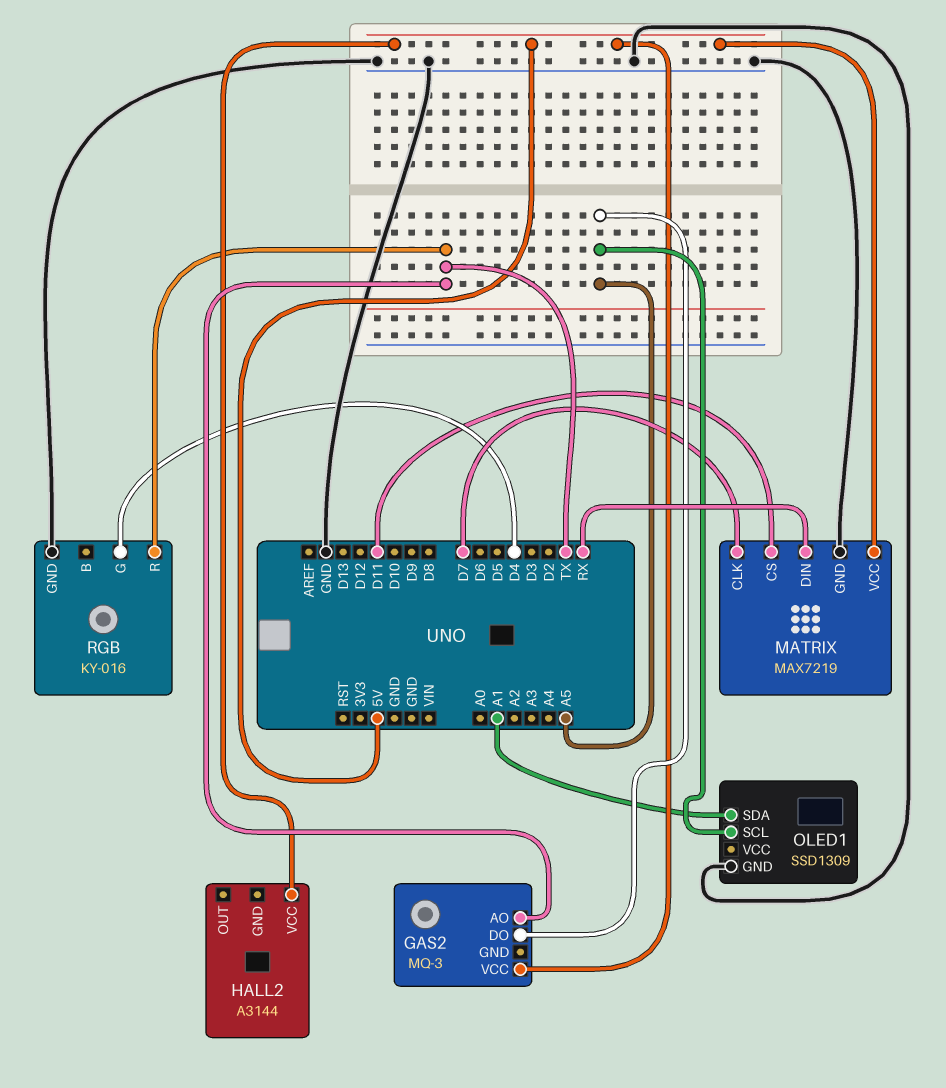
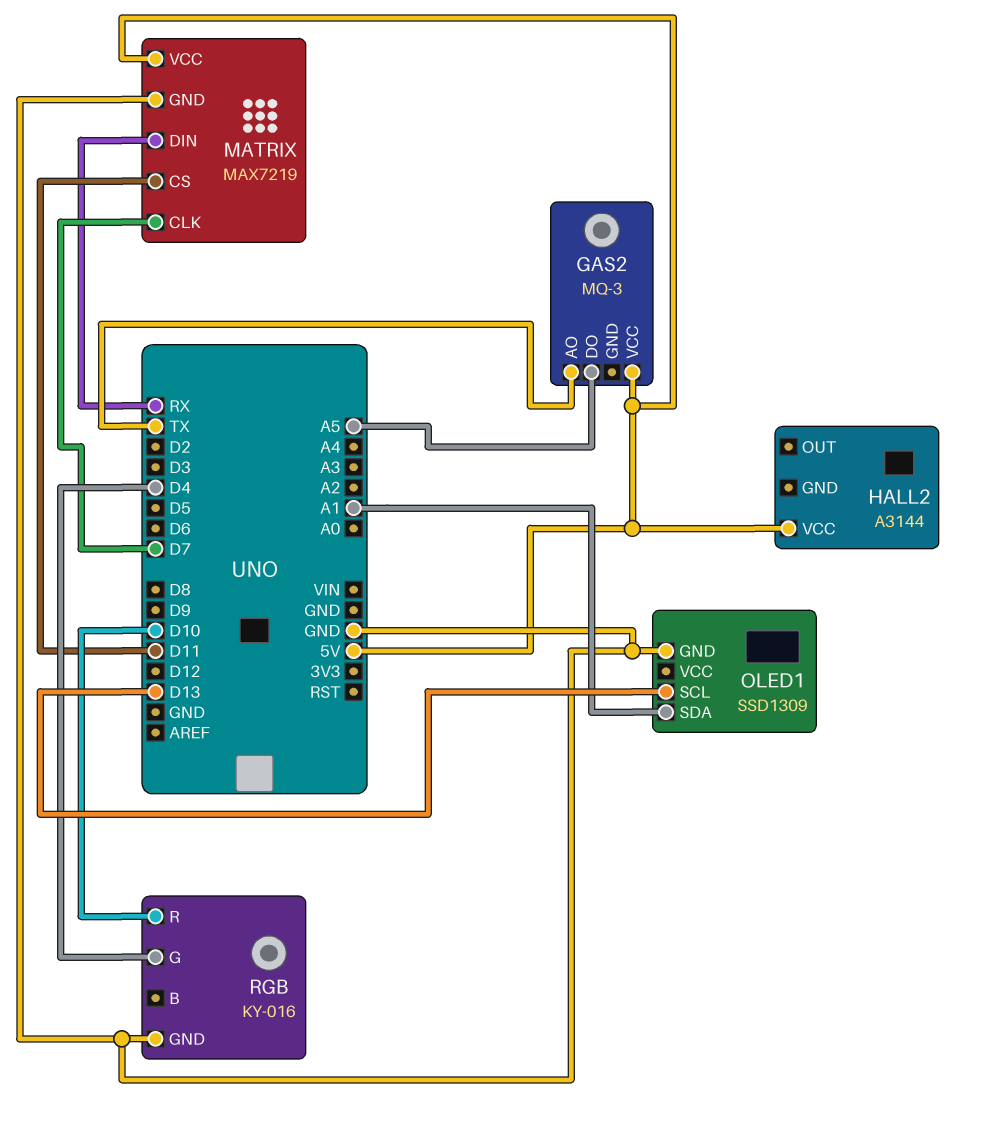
OLED1 pin SCL: A5 -> D13
RGB pin R: TX -> D10

